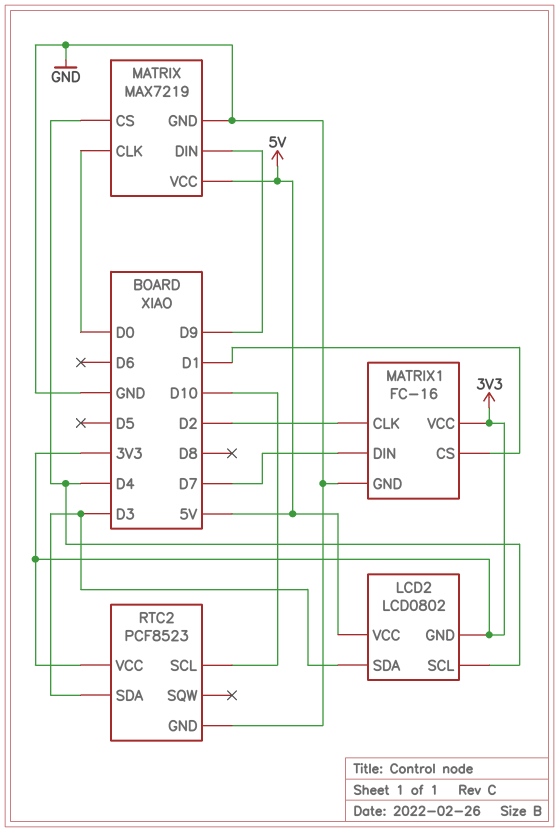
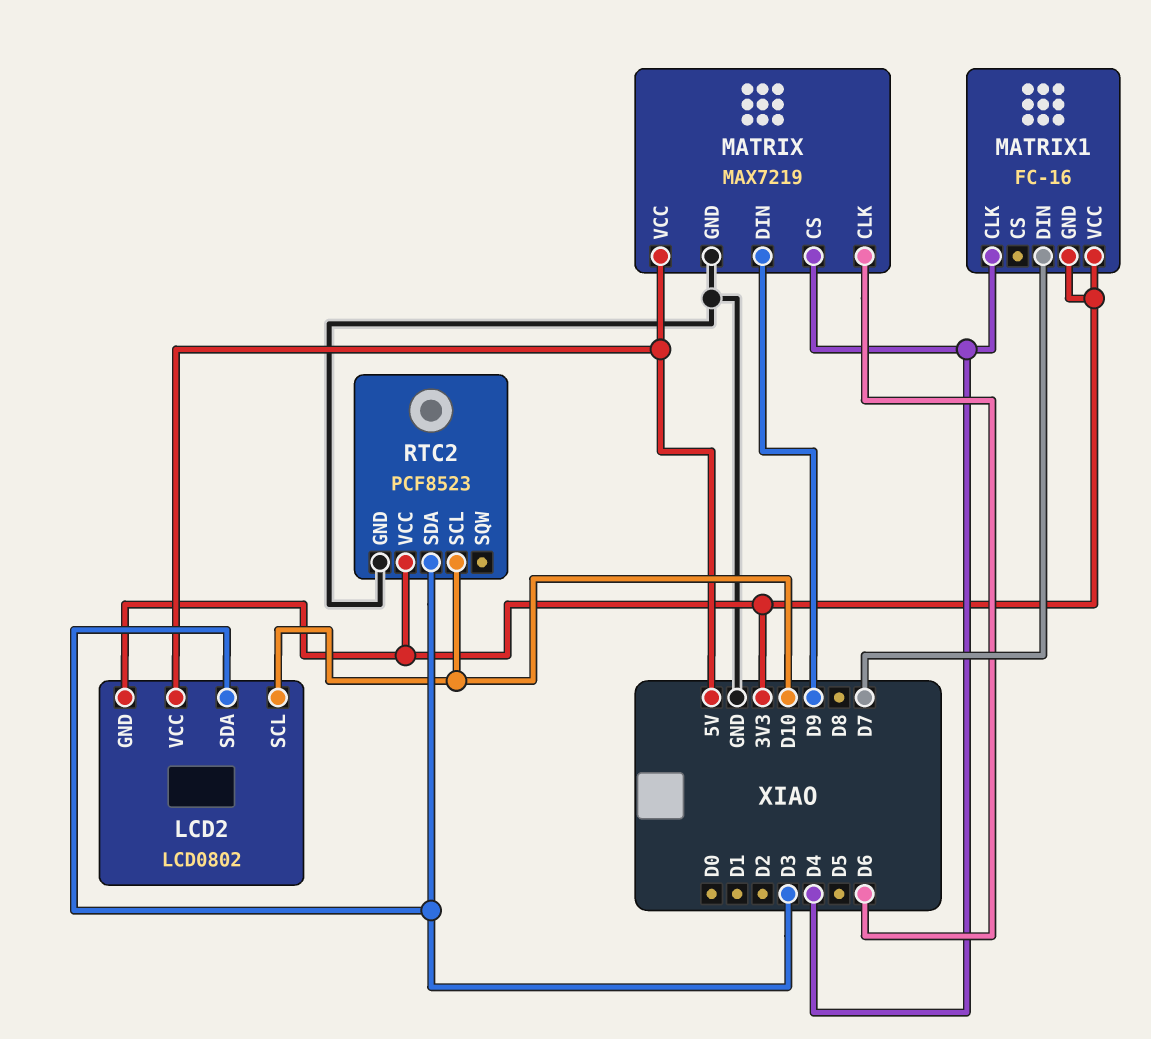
LCD2 pin SCL: D4 -> D10
MATRIX pin CLK: D0 -> D6
MATRIX1 pin CLK: D2 -> D4
MATRIX1 pin CS: D1 -> none
MATRIX1 pin GND: GND -> 3V3

